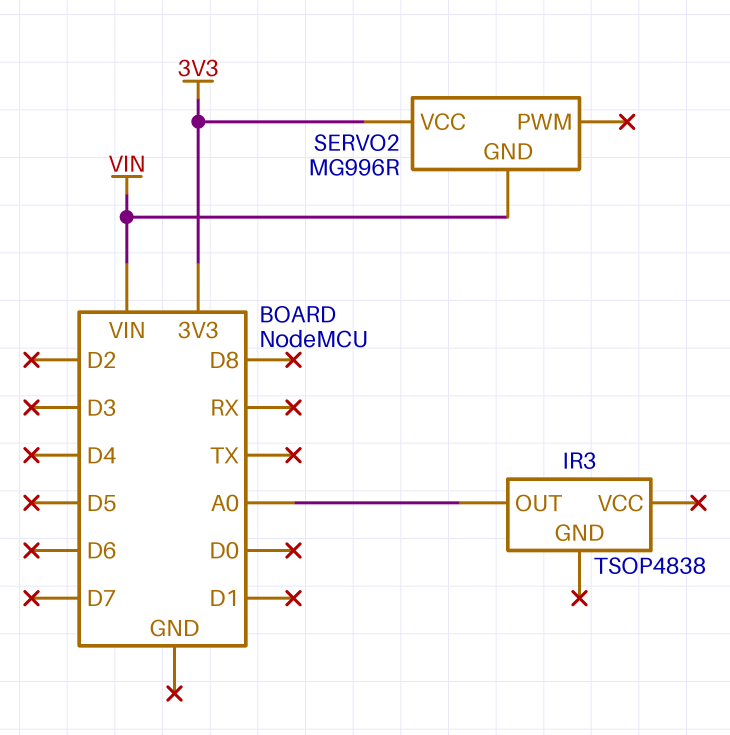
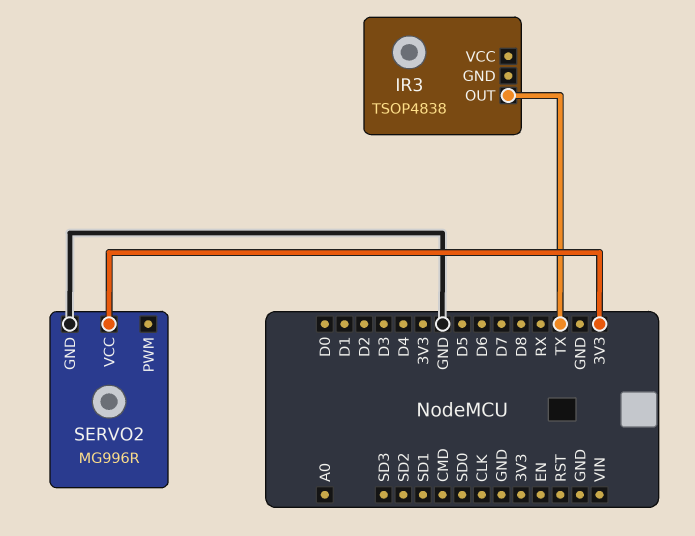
IR3 pin OUT: A0 -> TX
SERVO2 pin GND: VIN -> GND

